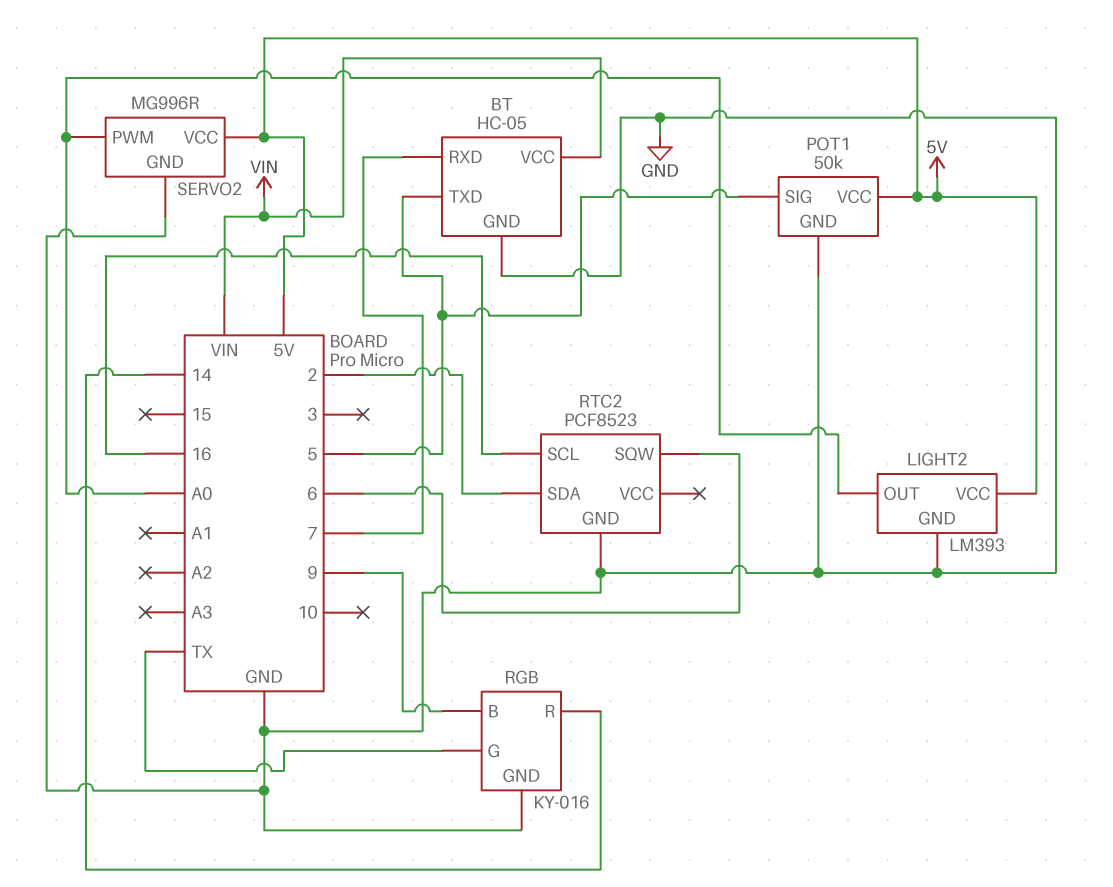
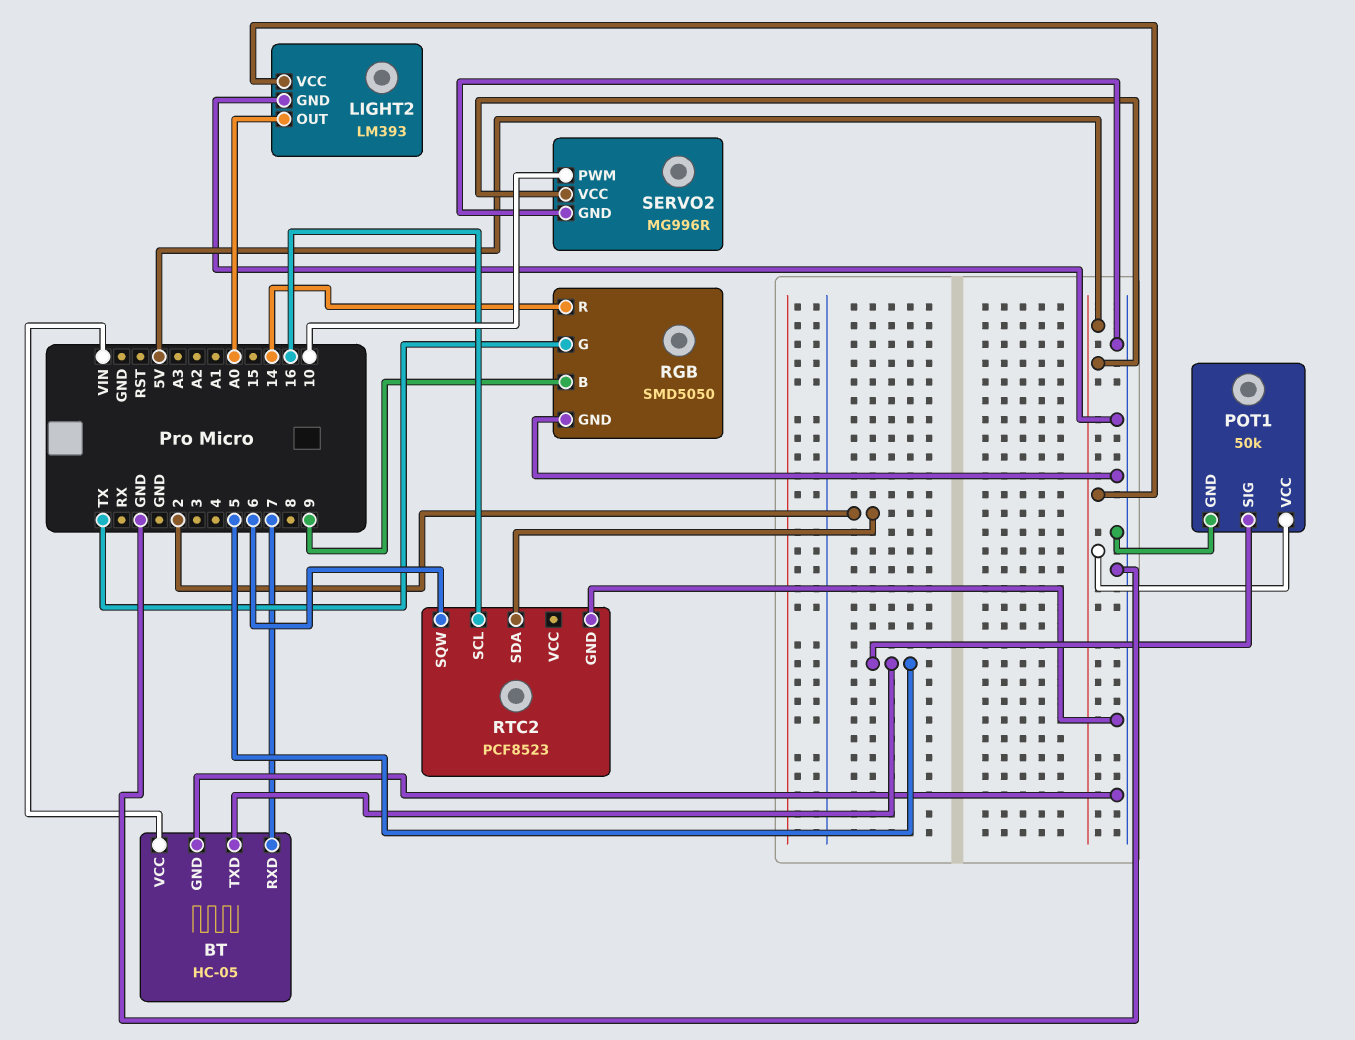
RGB: KY-016 -> SMD5050
SERVO2 pin PWM: A0 -> 10

